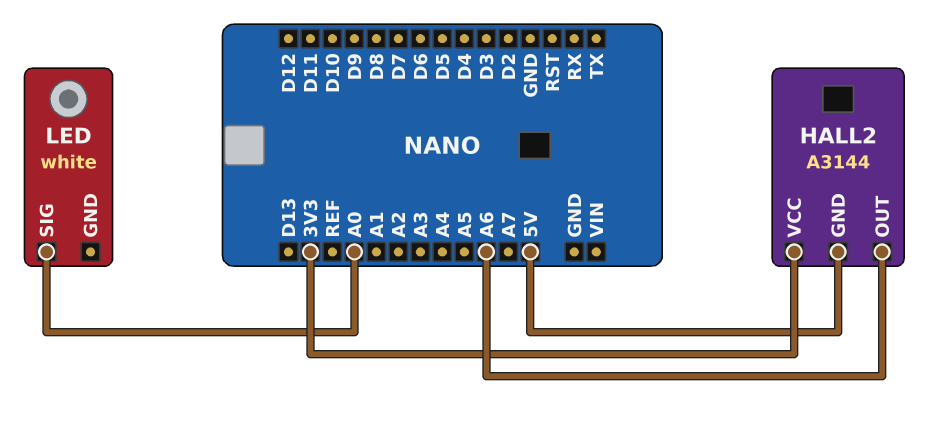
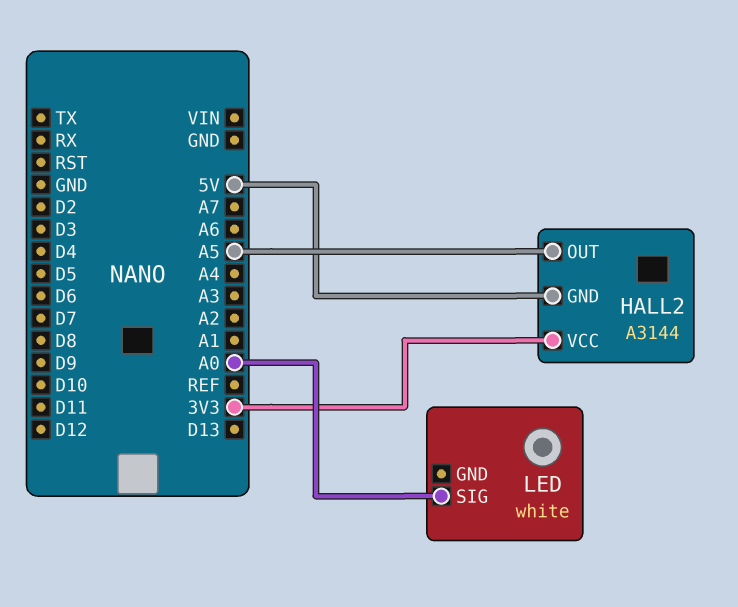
HALL2 pin OUT: A6 -> A5

